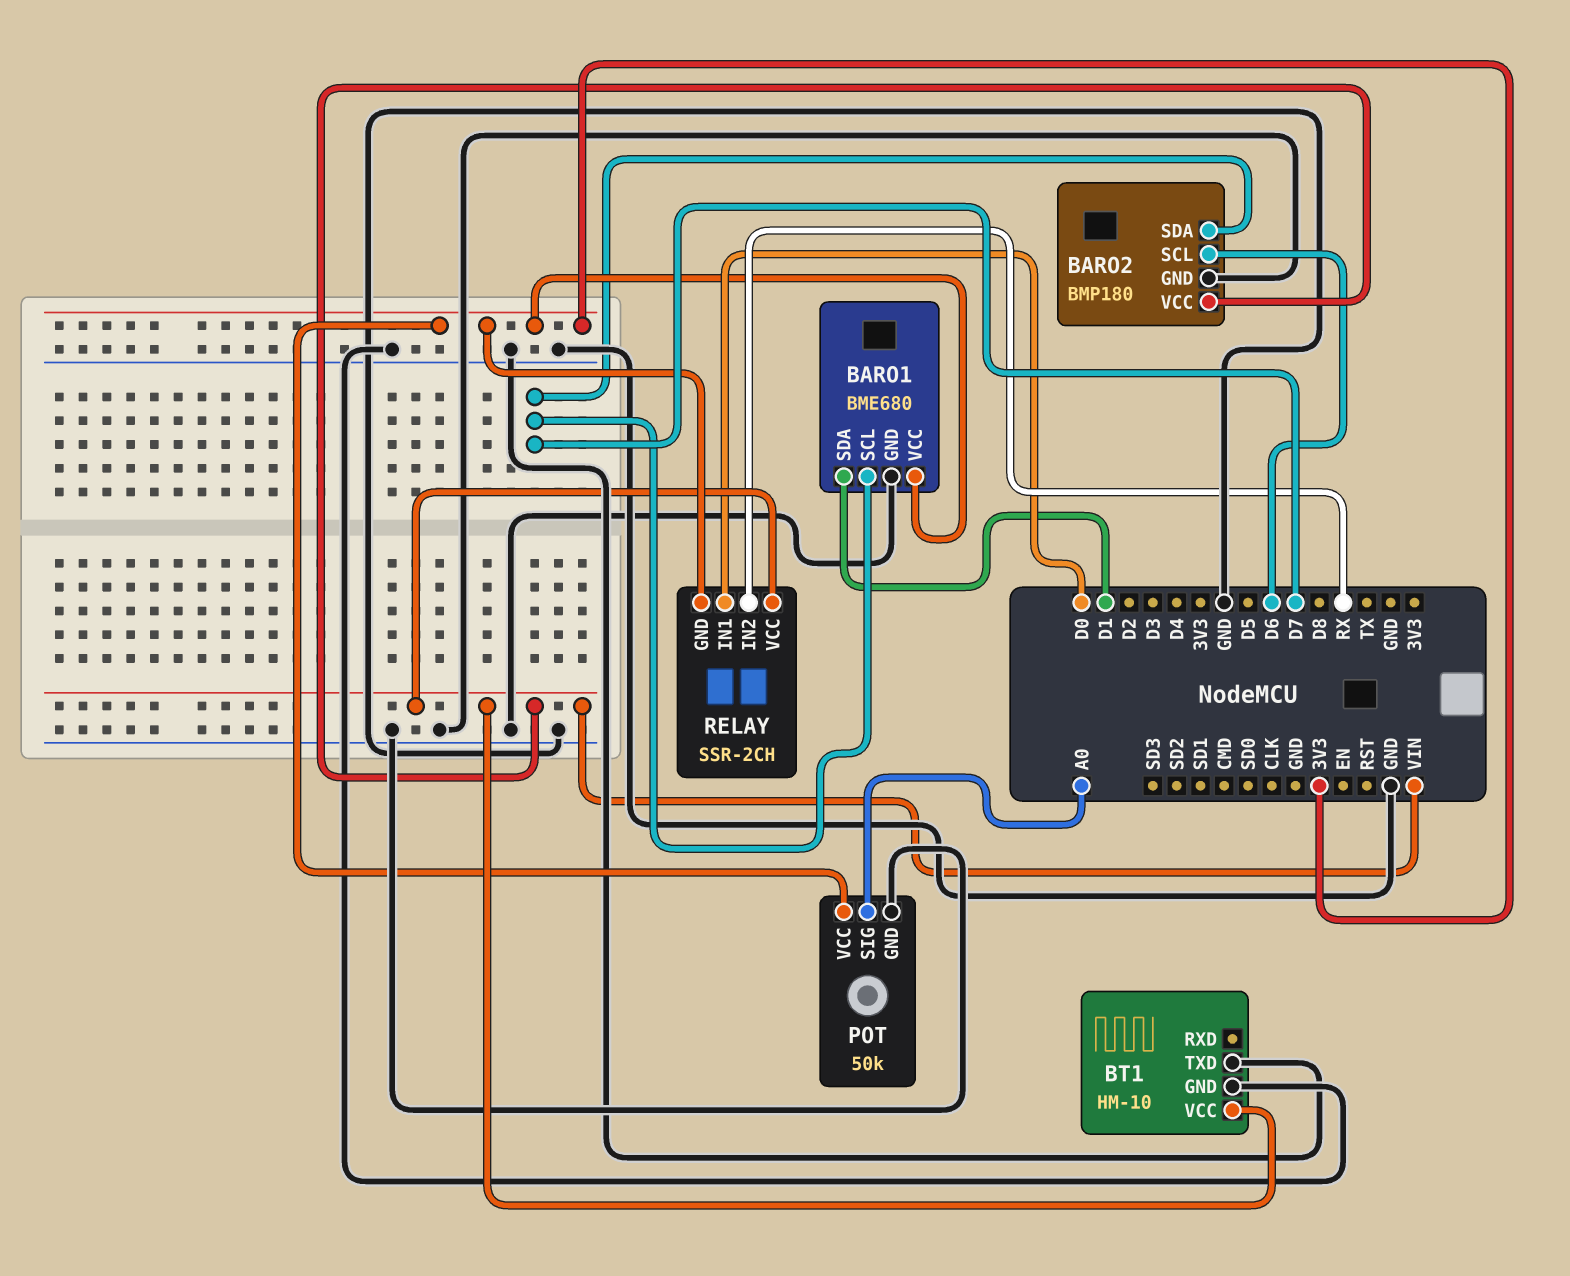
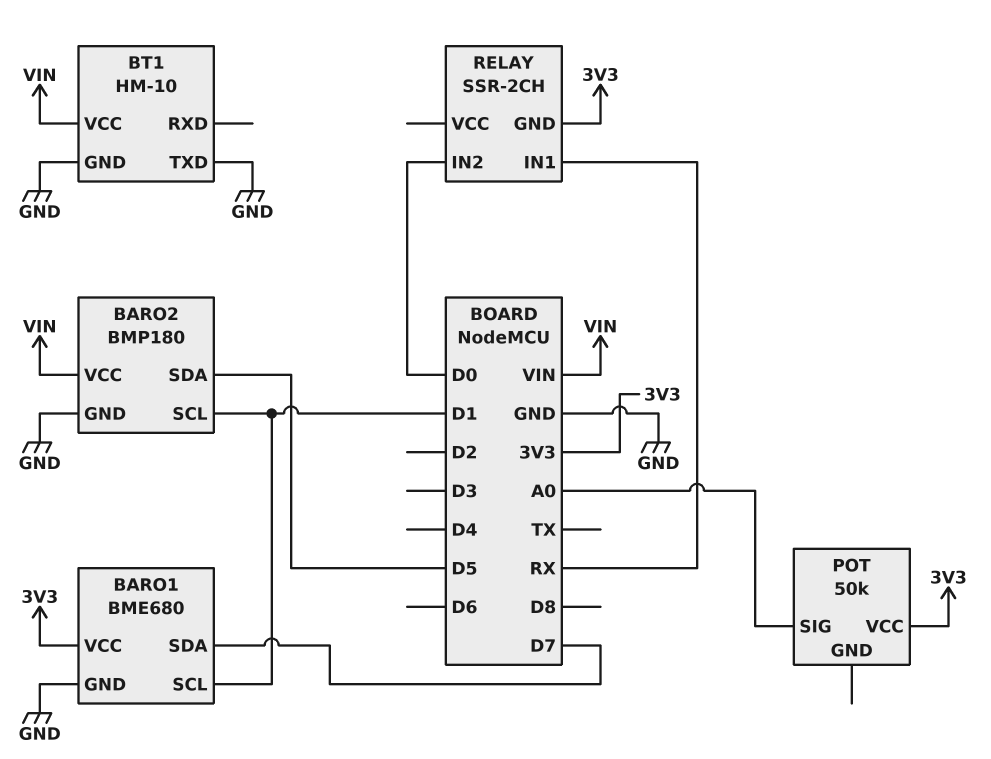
BARO1 pin SCL: D7 -> D1
BARO1 pin SDA: D1 -> D7
BARO2 pin SCL: D6 -> D1
BARO2 pin SDA: D7 -> D5
POT pin GND: GND -> none
RELAY pin IN1: D0 -> RX
RELAY pin IN2: RX -> D0
RELAY pin VCC: VIN -> none

